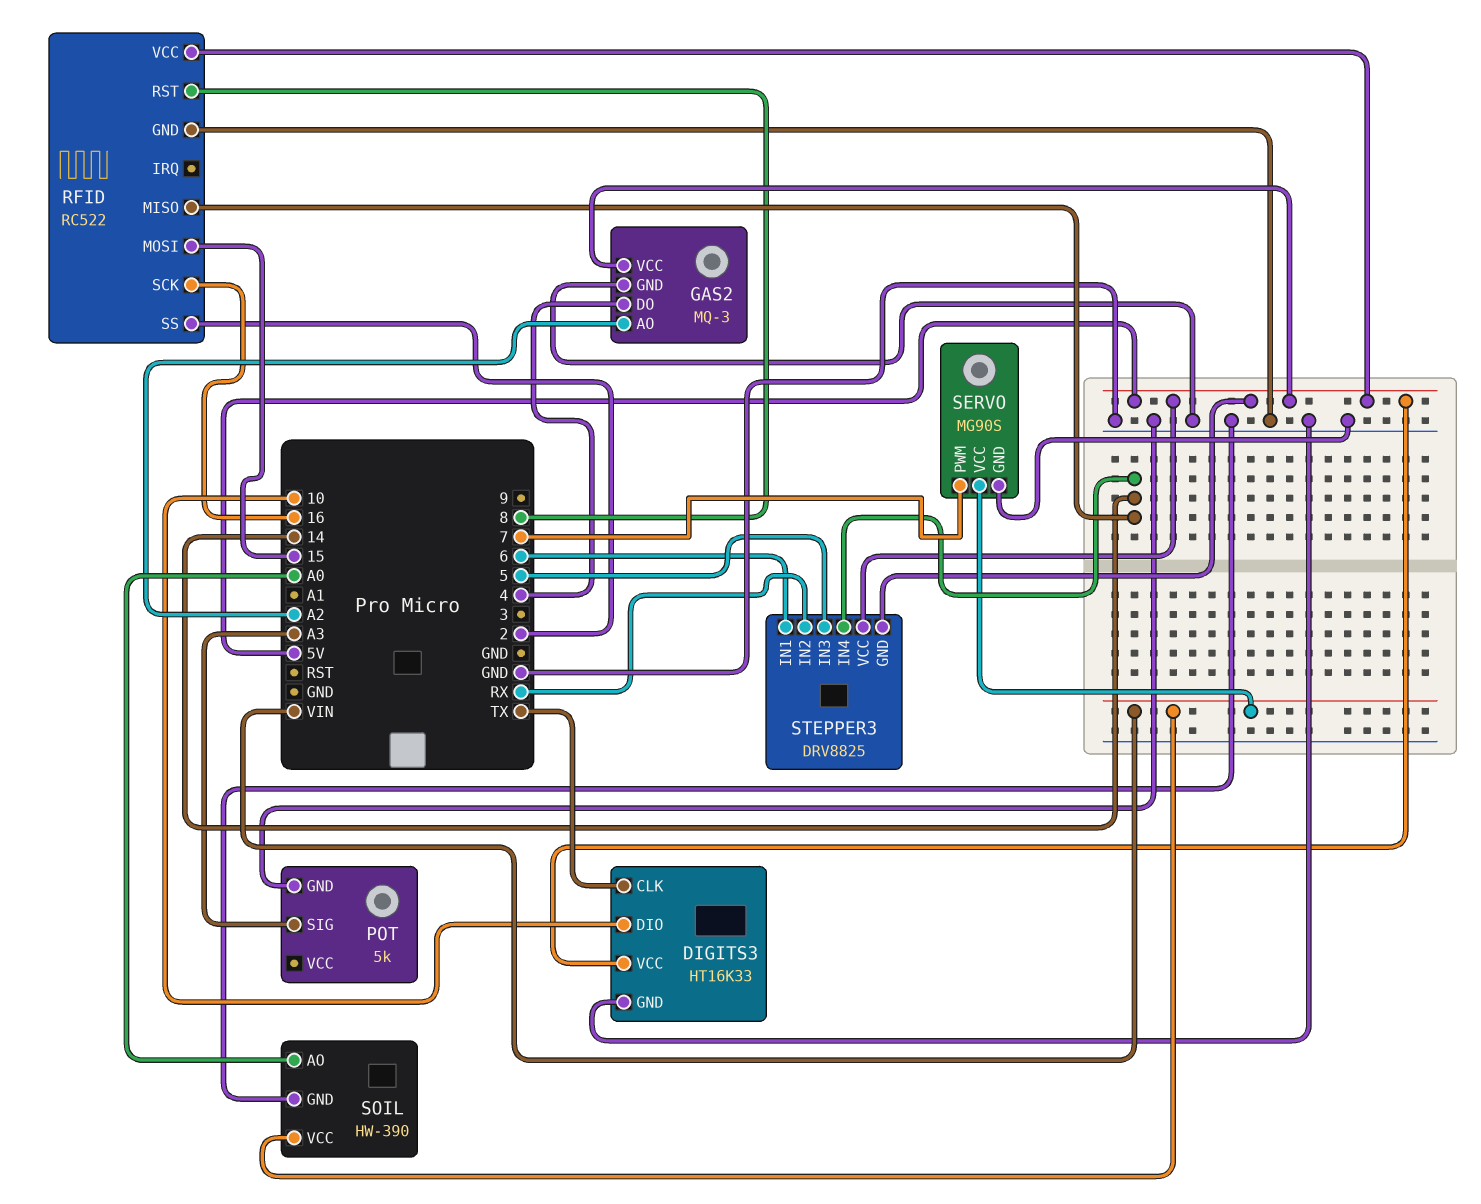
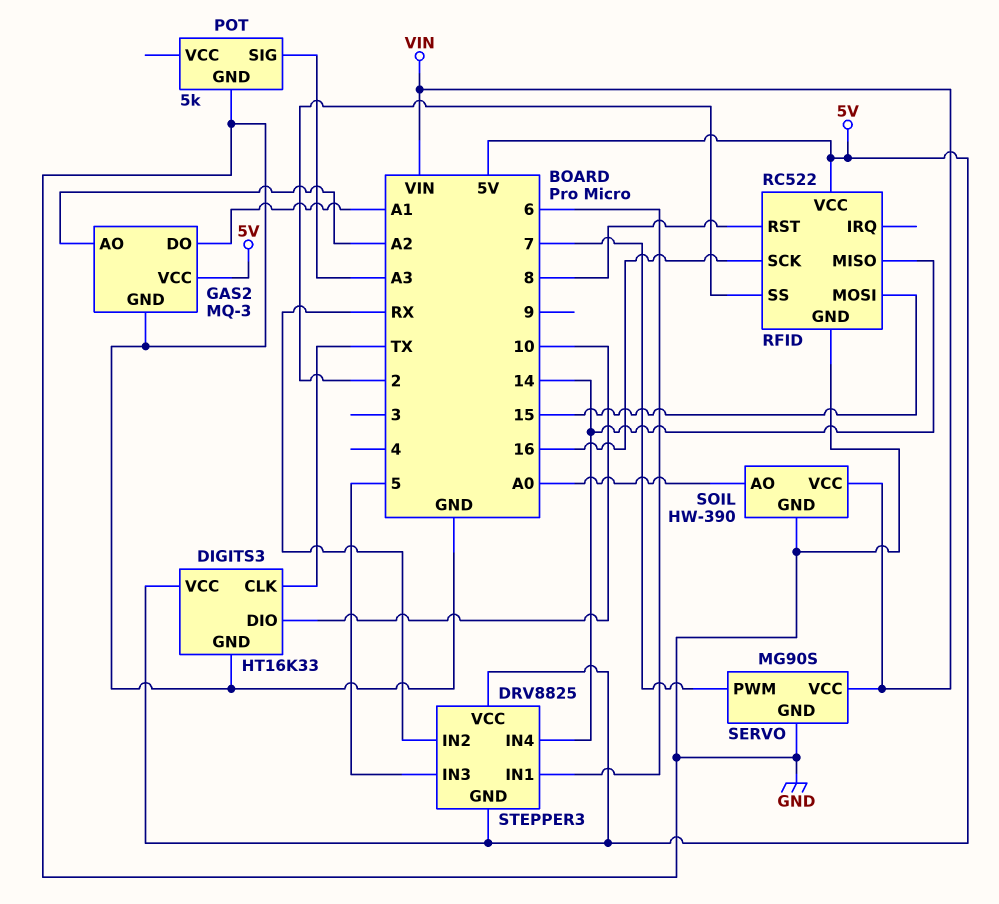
GAS2 pin DO: 4 -> A1

